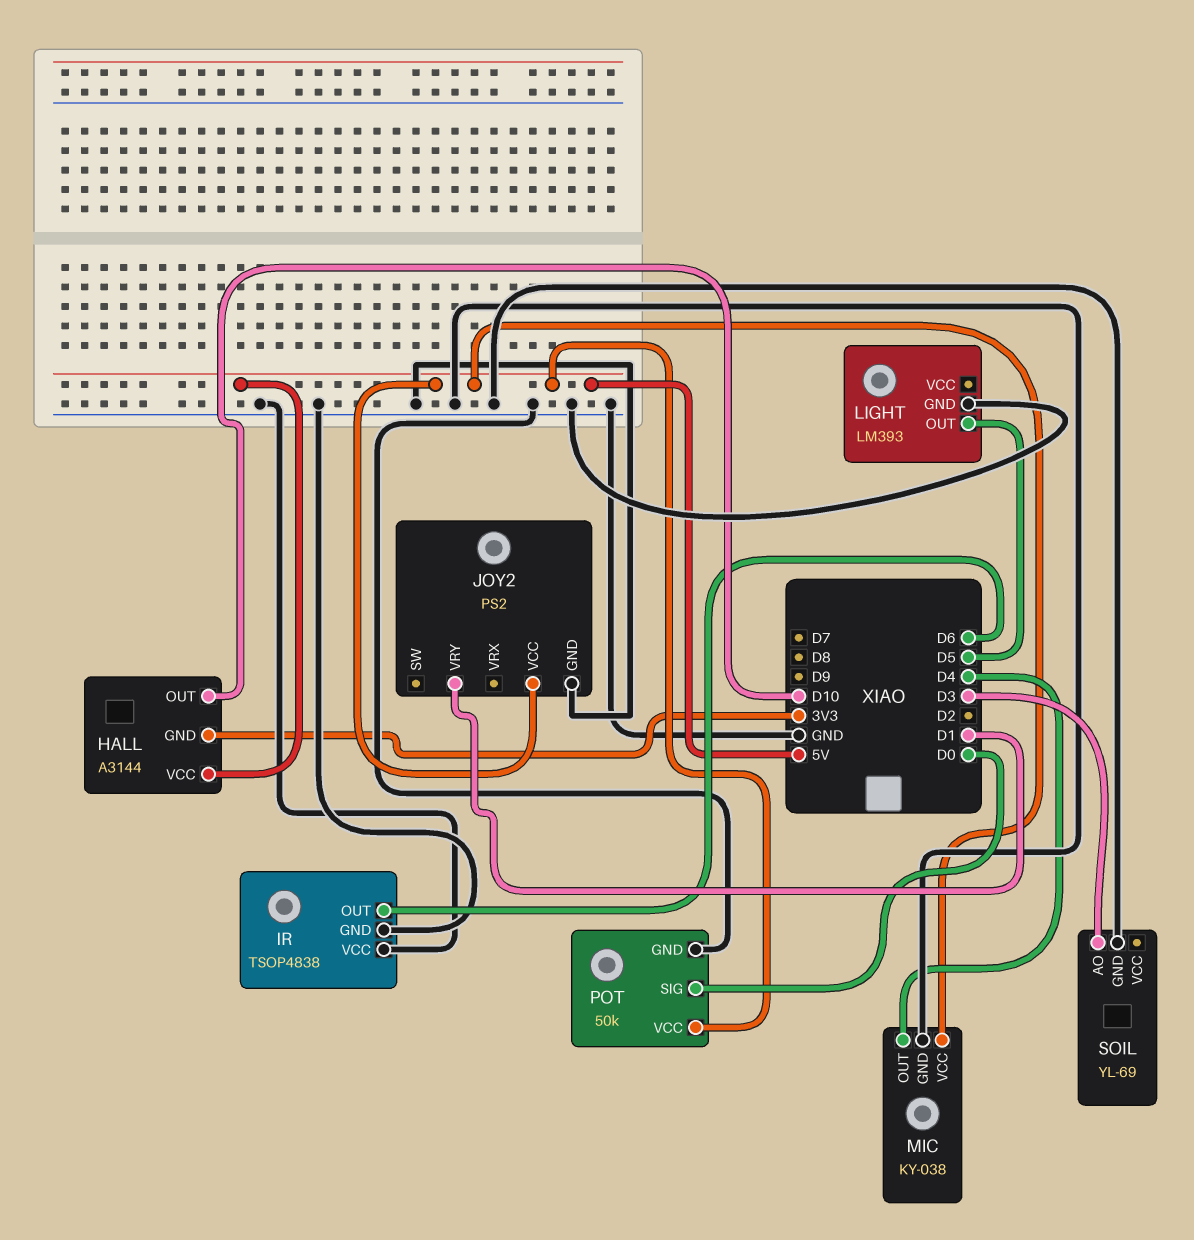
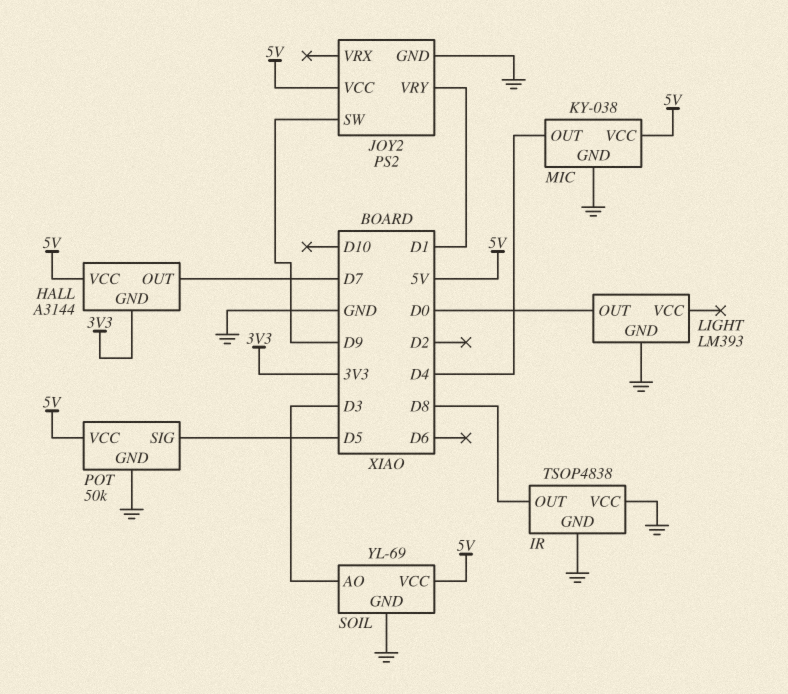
HALL pin OUT: D10 -> D7
IR pin OUT: D6 -> D8
JOY2 pin SW: none -> D9
LIGHT pin OUT: D5 -> D0
POT pin SIG: D0 -> D5
SOIL pin VCC: none -> 5V

